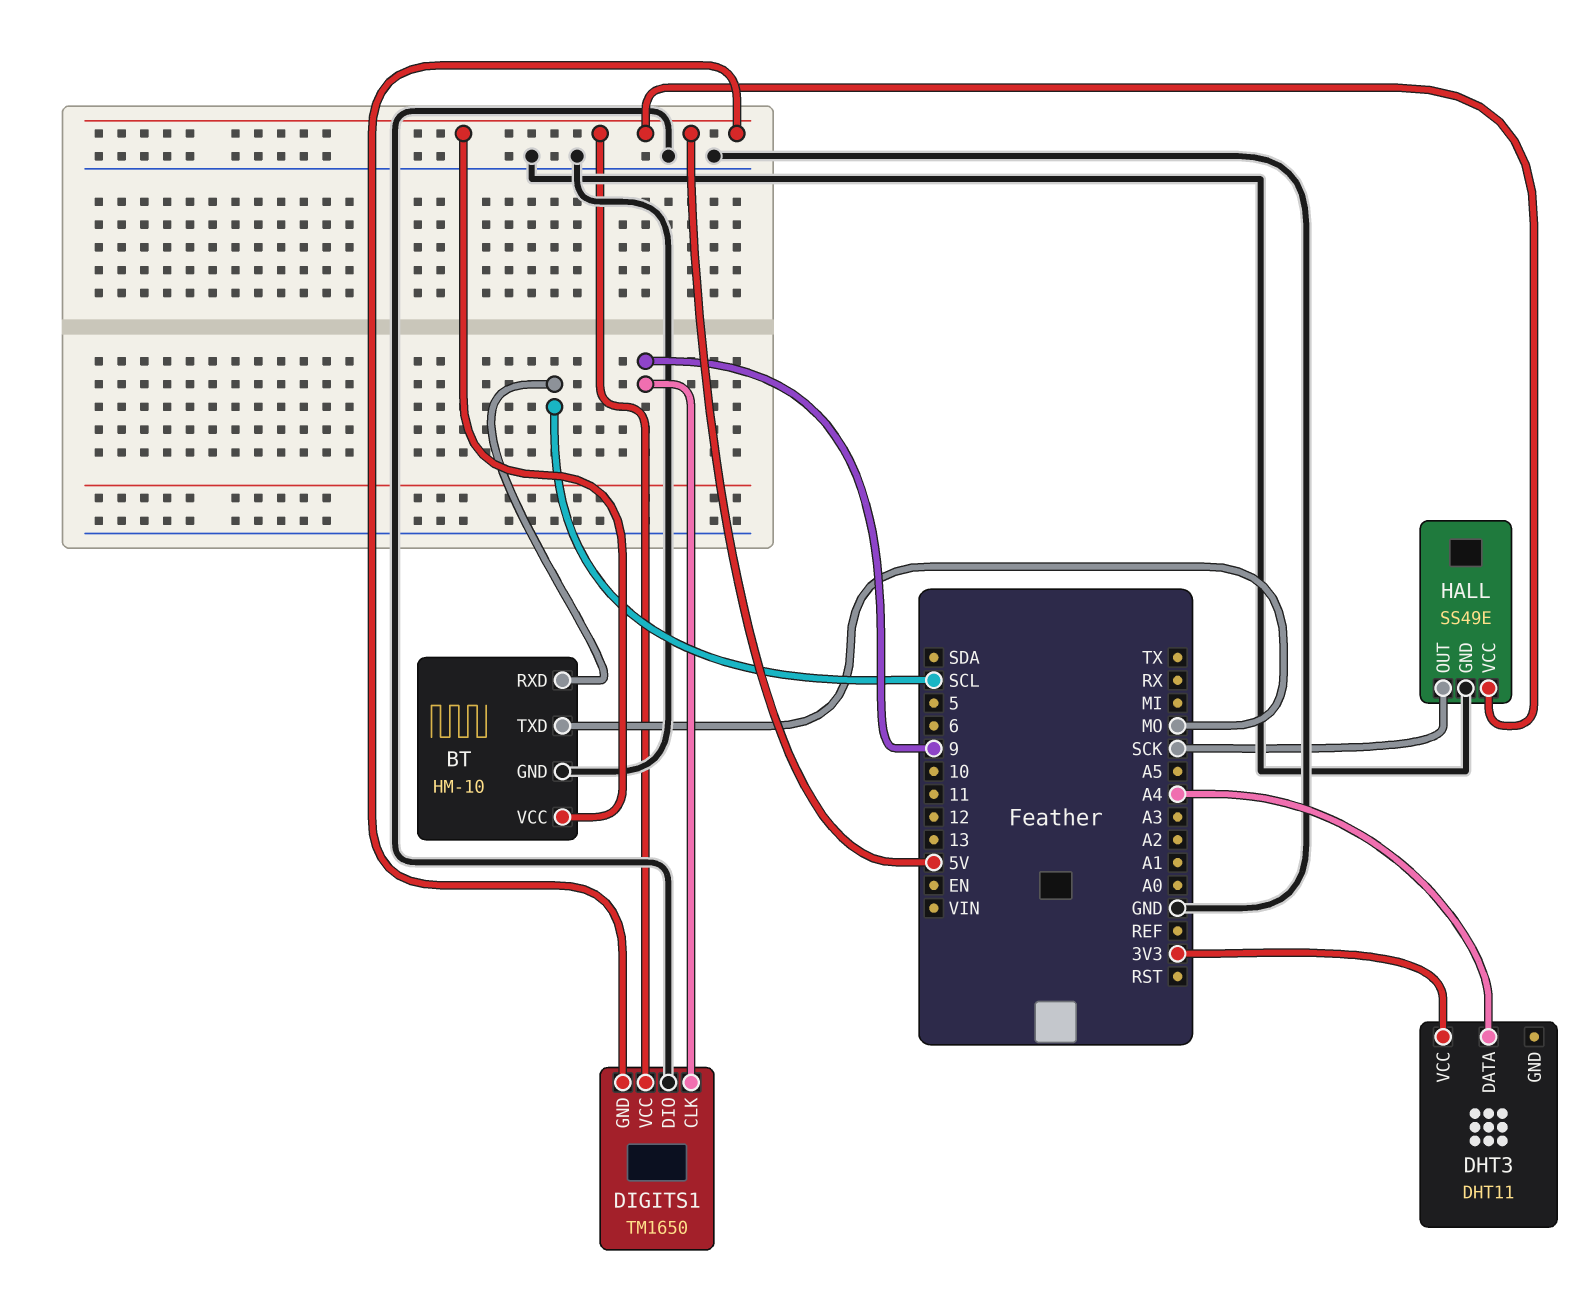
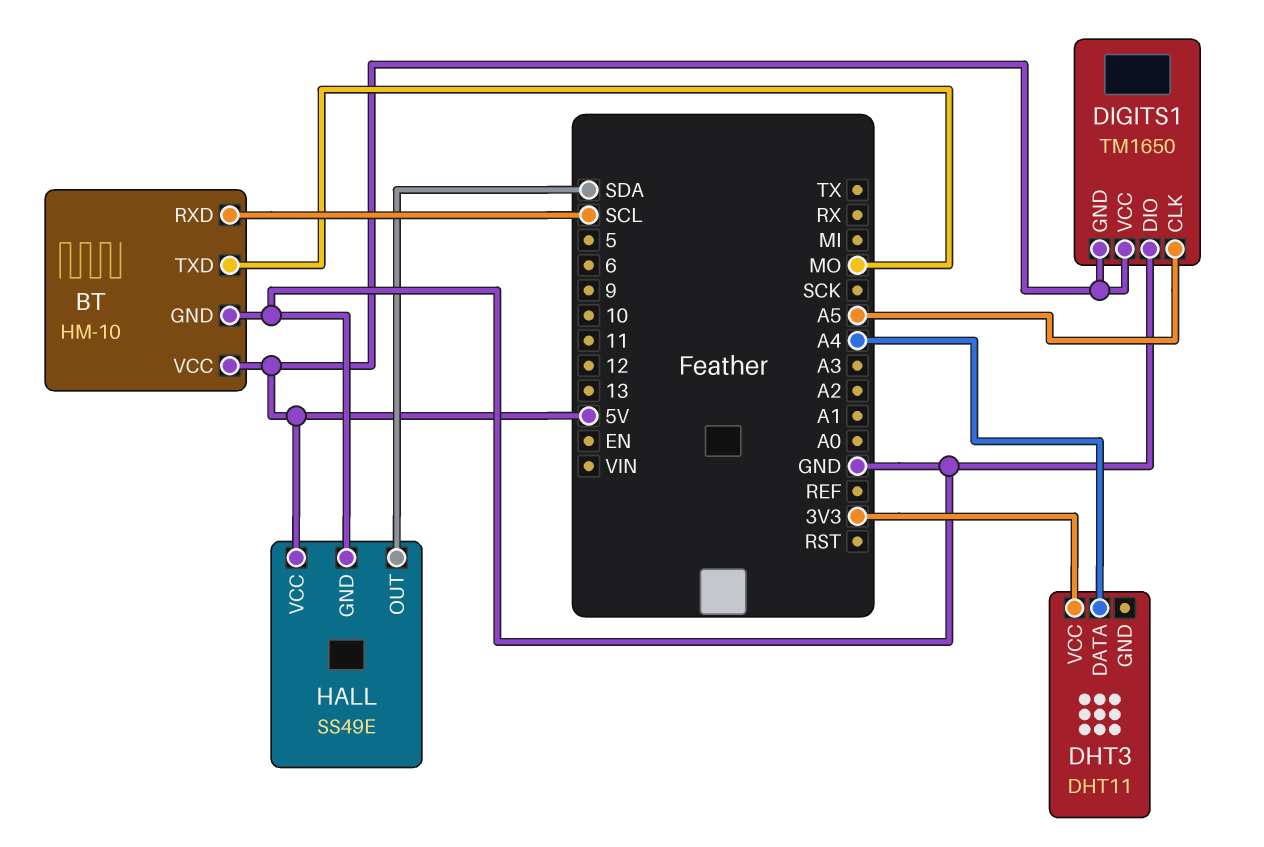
DIGITS1 pin CLK: 9 -> A5
HALL pin OUT: SCK -> SDA

